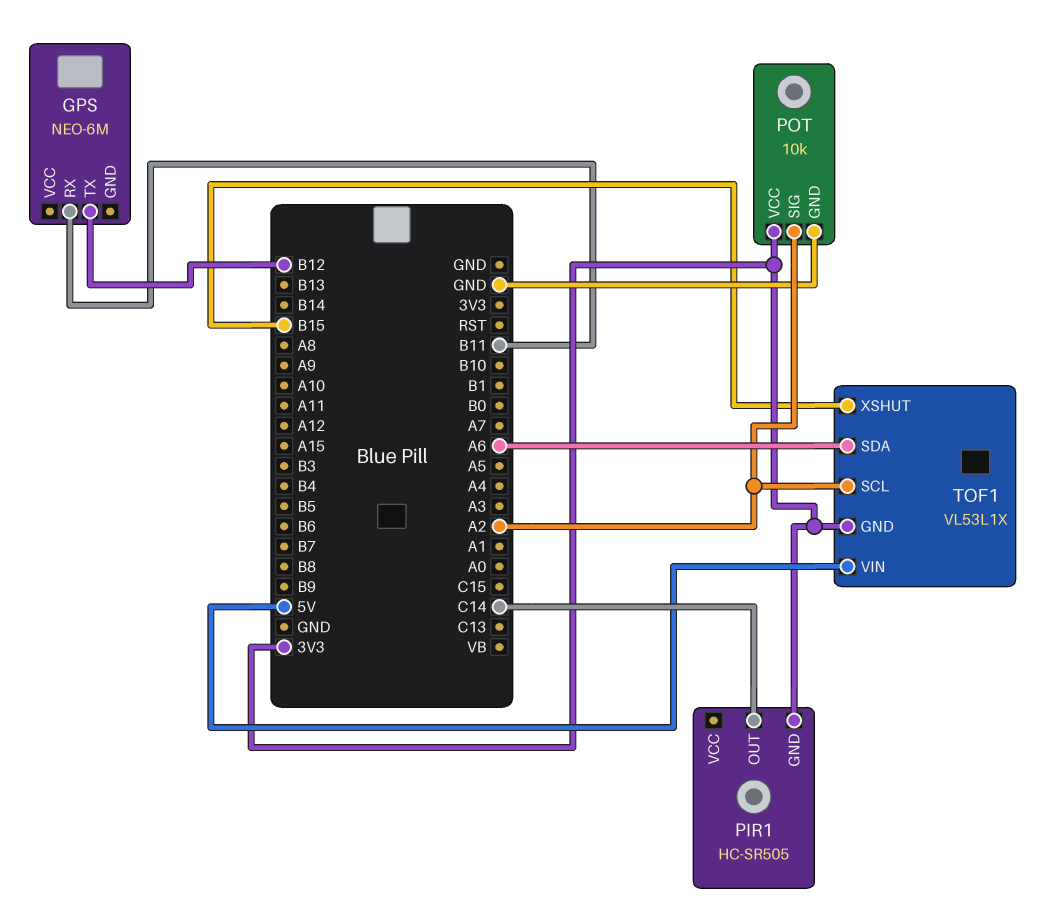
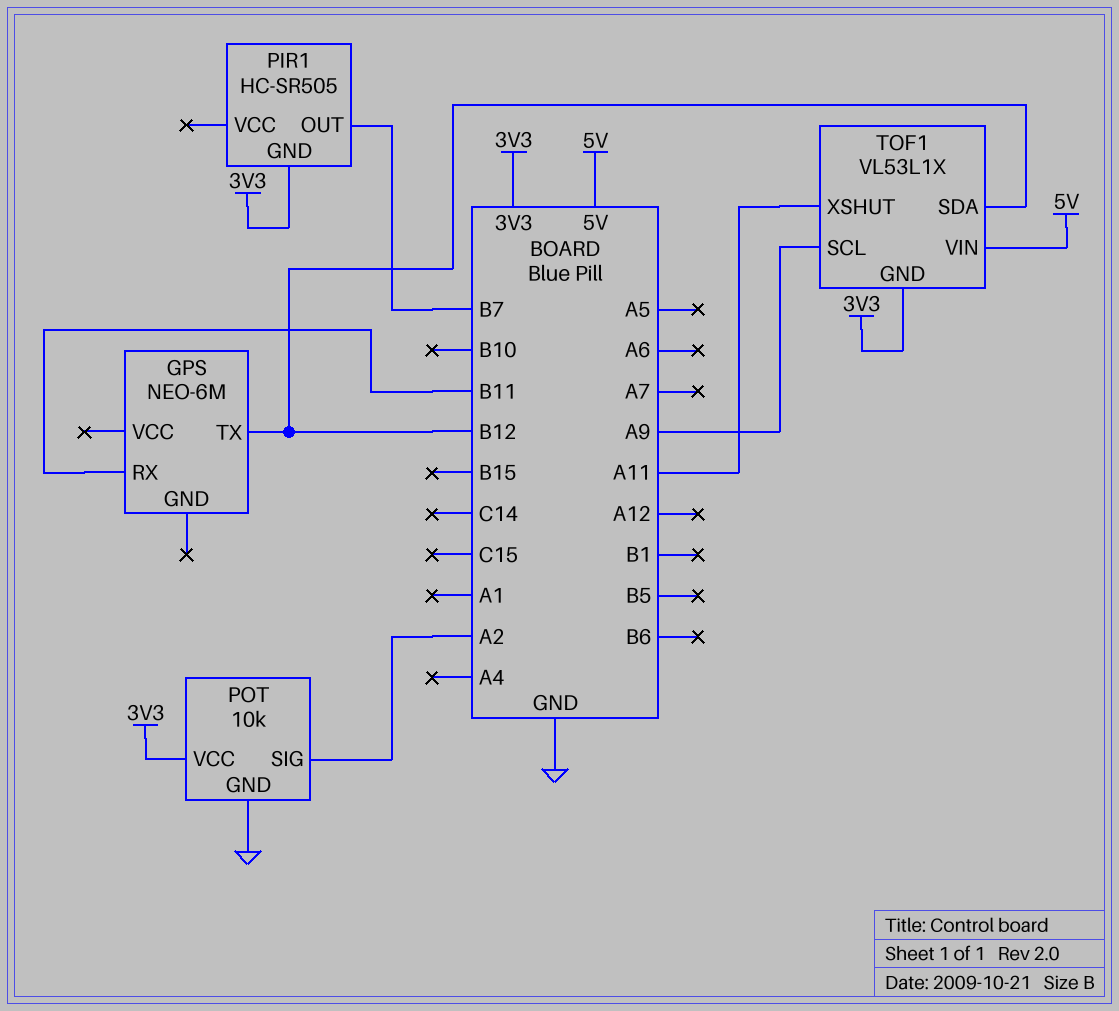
PIR1 pin OUT: C14 -> B7
TOF1 pin SCL: A2 -> A9
TOF1 pin SDA: A6 -> B12
TOF1 pin XSHUT: B15 -> A11

